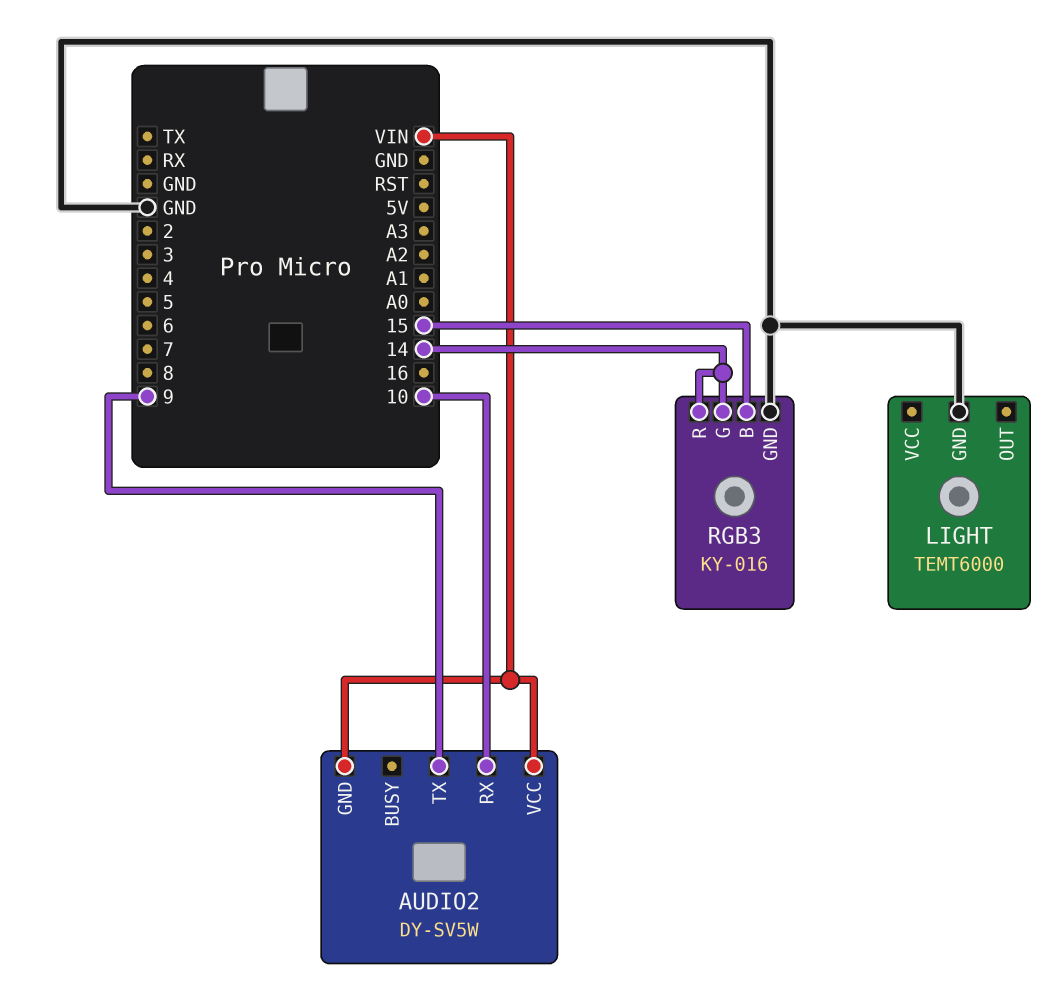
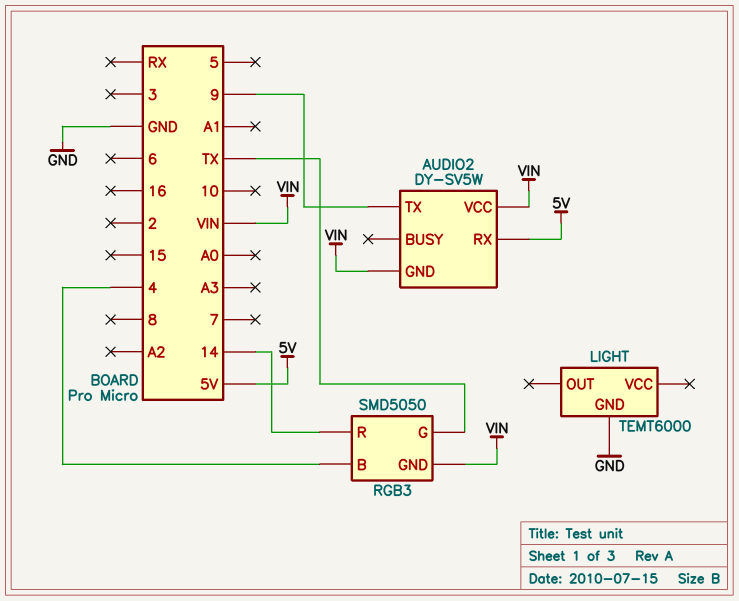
AUDIO2 pin RX: 10 -> 5V
RGB3: KY-016 -> SMD5050
RGB3 pin B: 15 -> 4
RGB3 pin G: 14 -> TX
RGB3 pin GND: GND -> VIN

